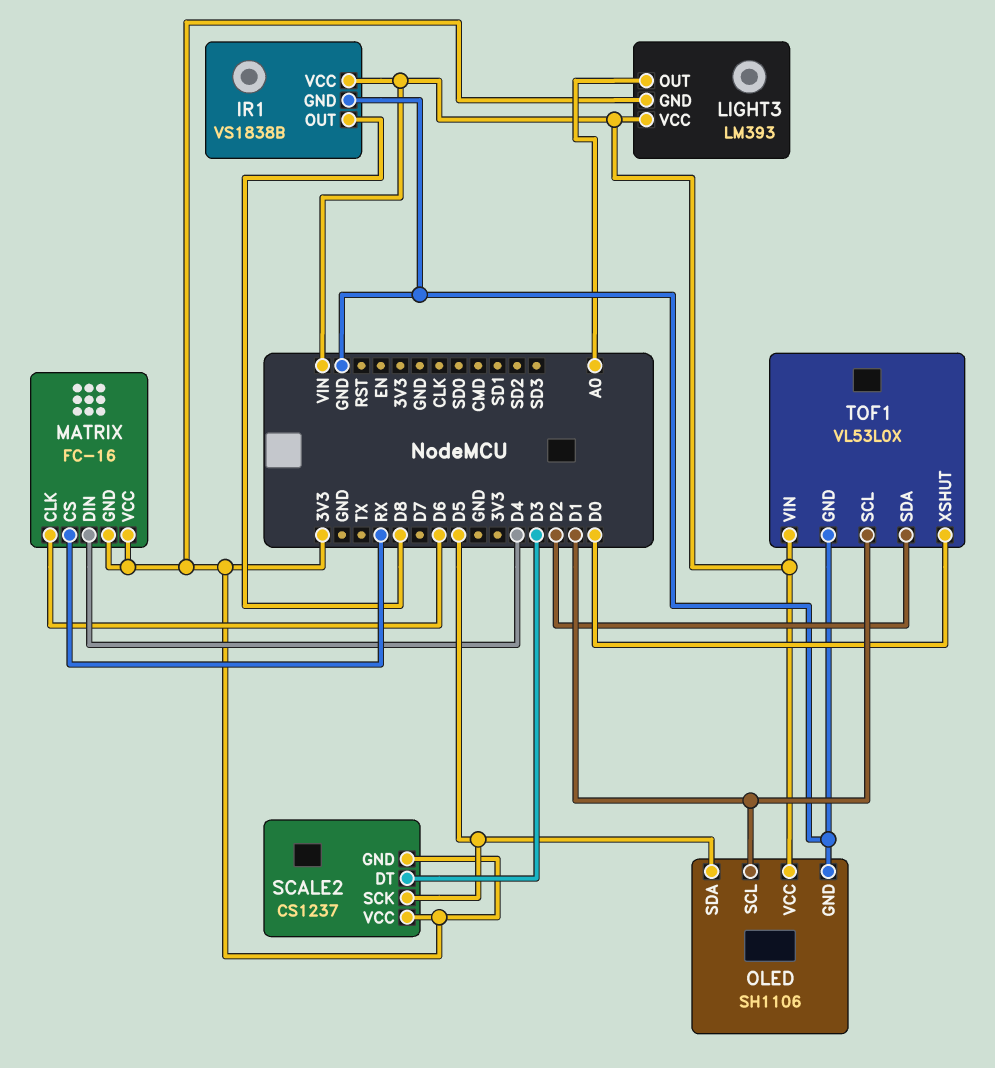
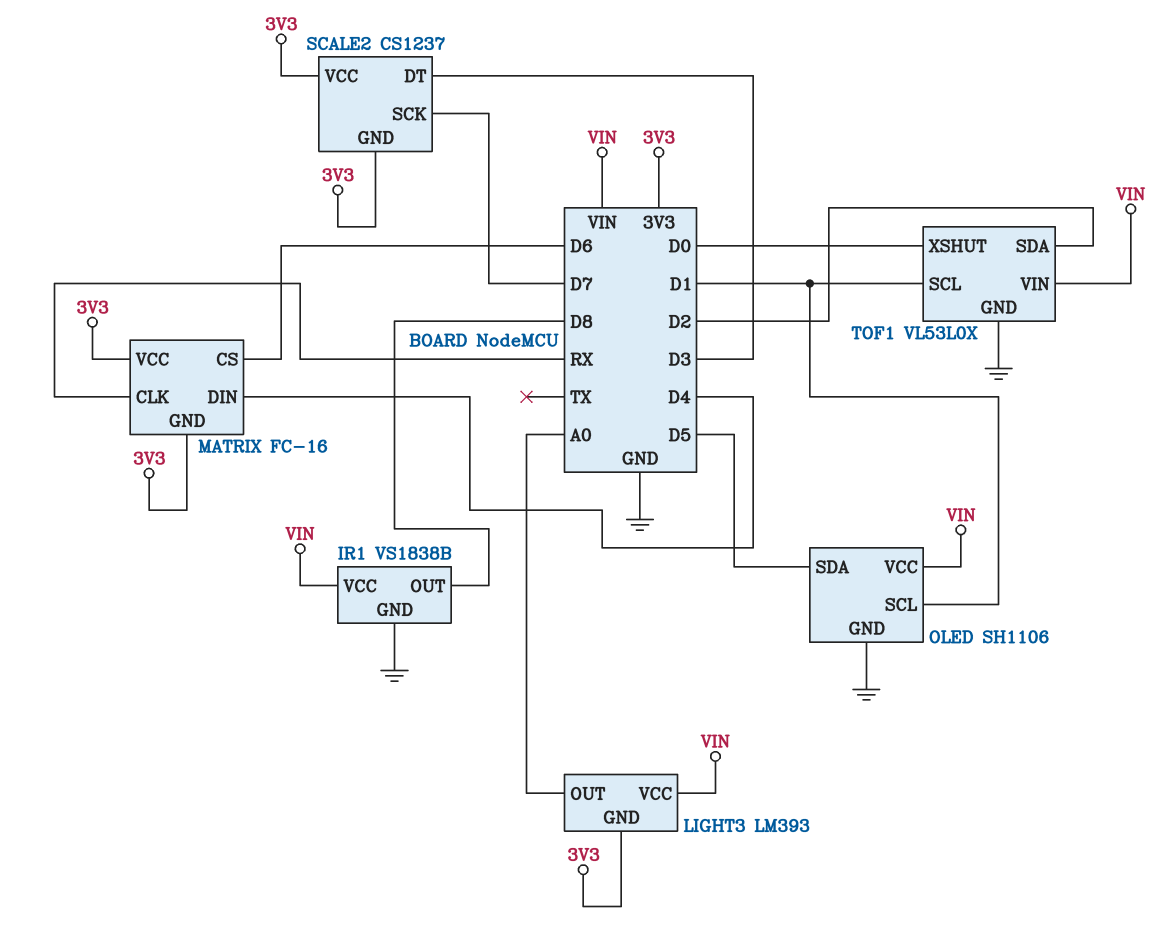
MATRIX pin CLK: D6 -> RX
MATRIX pin CS: RX -> D6
SCALE2 pin SCK: D5 -> D7

